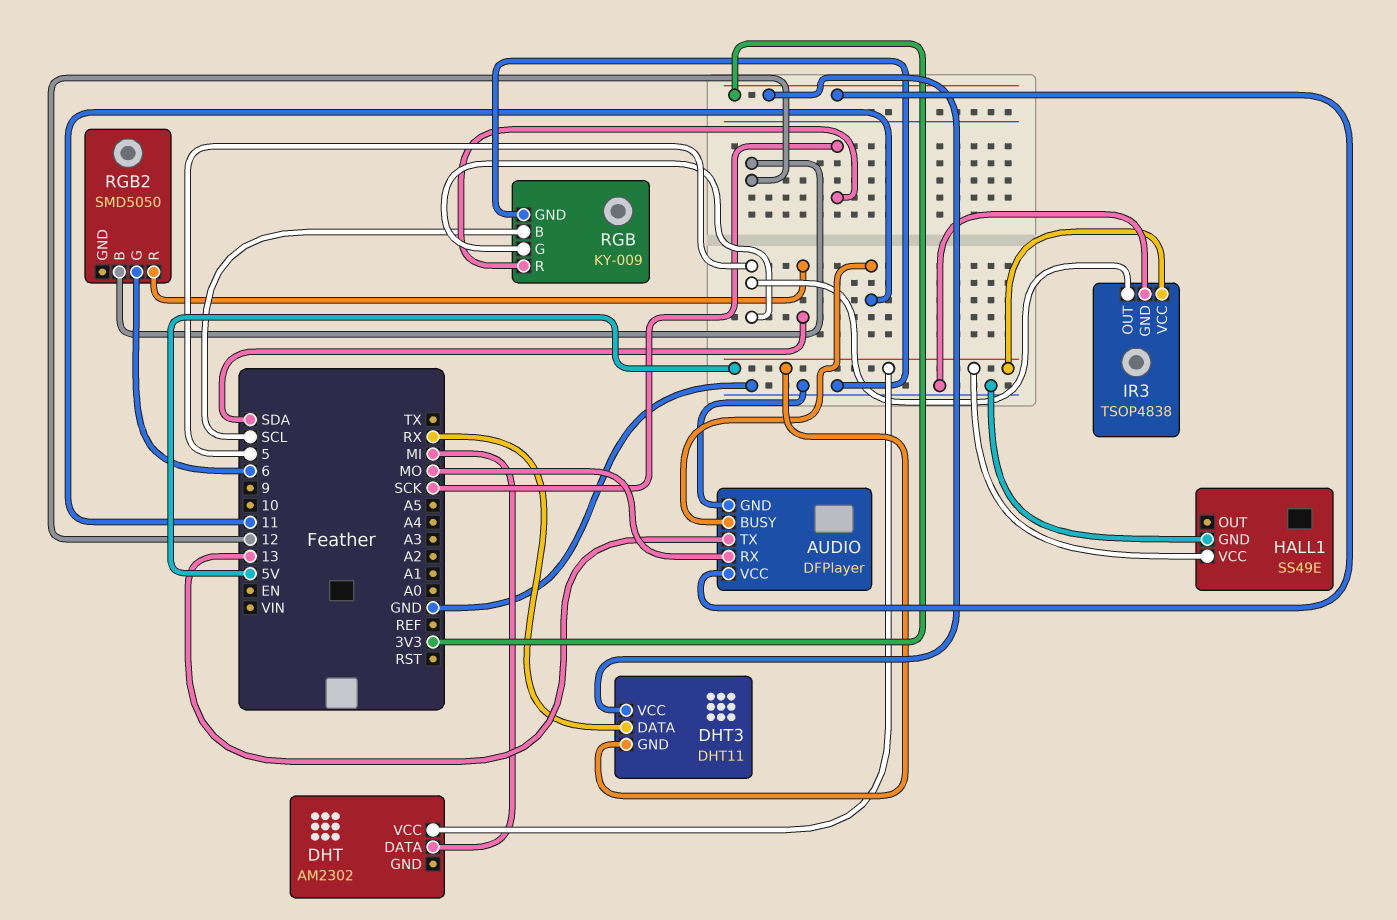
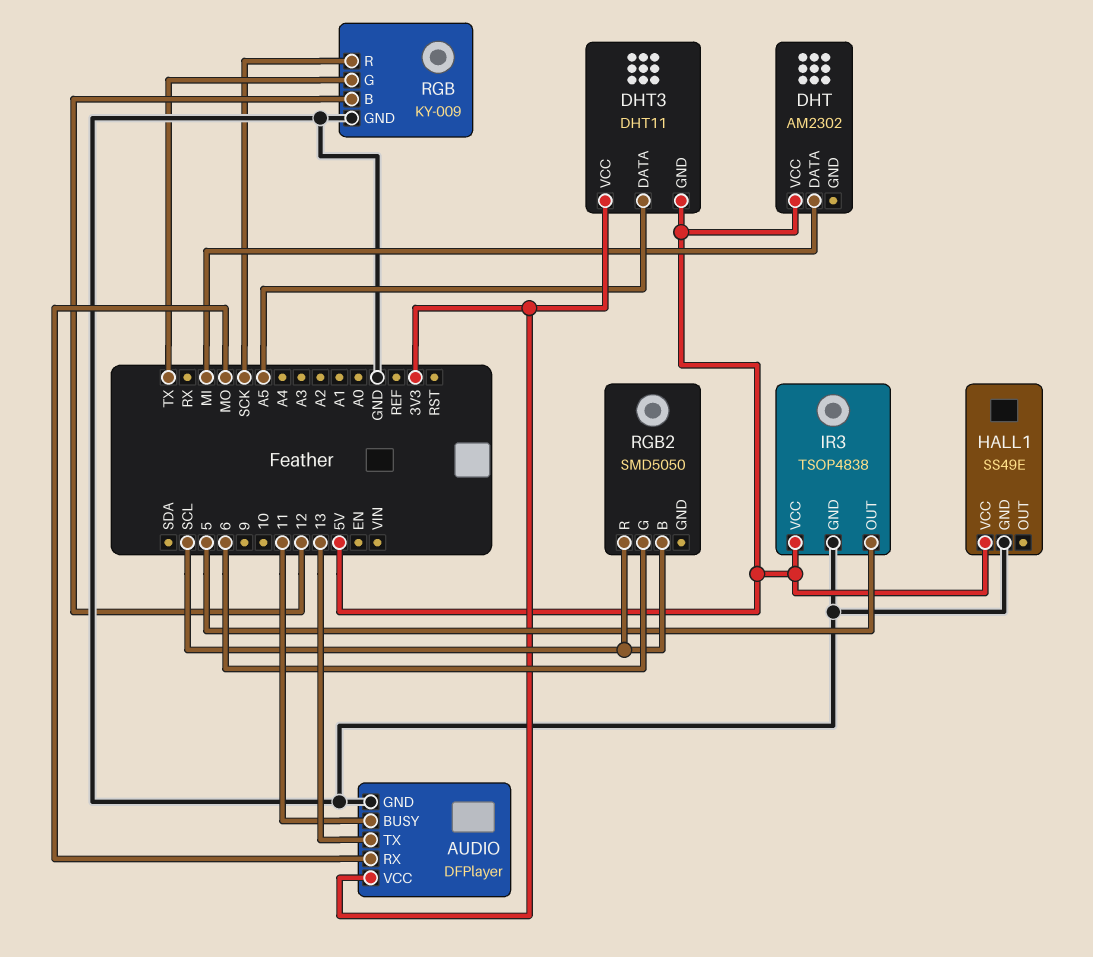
DHT3 pin DATA: RX -> A5
RGB pin B: SCL -> 12
RGB pin G: 5 -> TX
RGB2 pin B: 12 -> SCL
RGB2 pin R: SDA -> SCL

